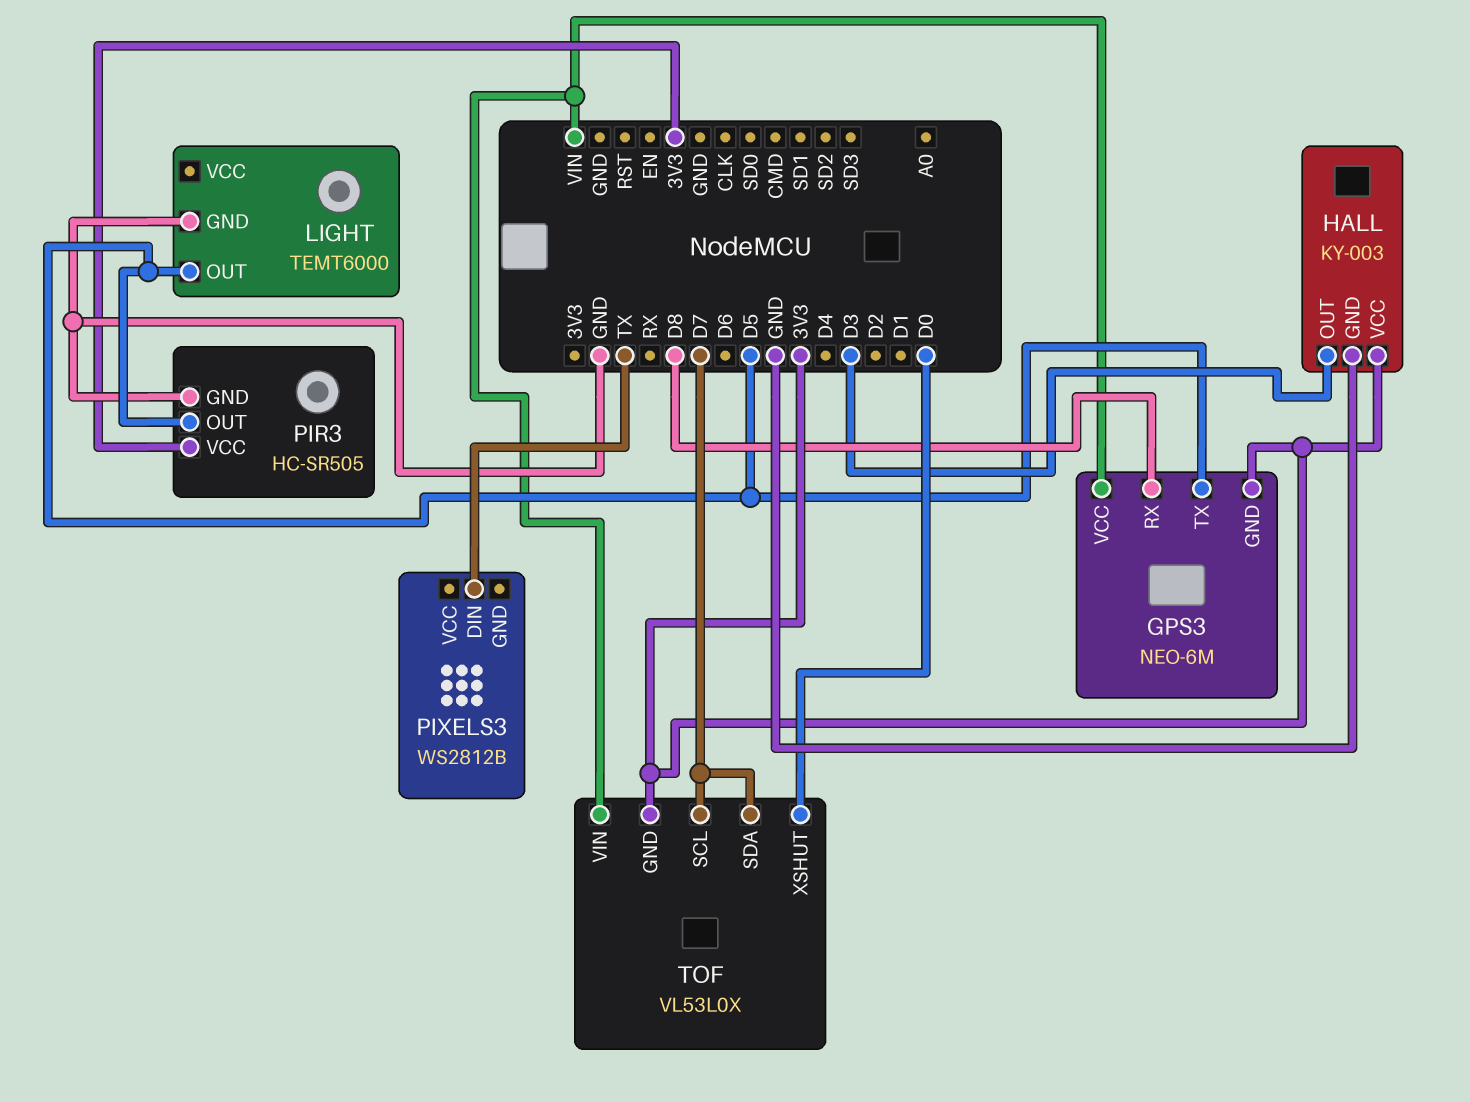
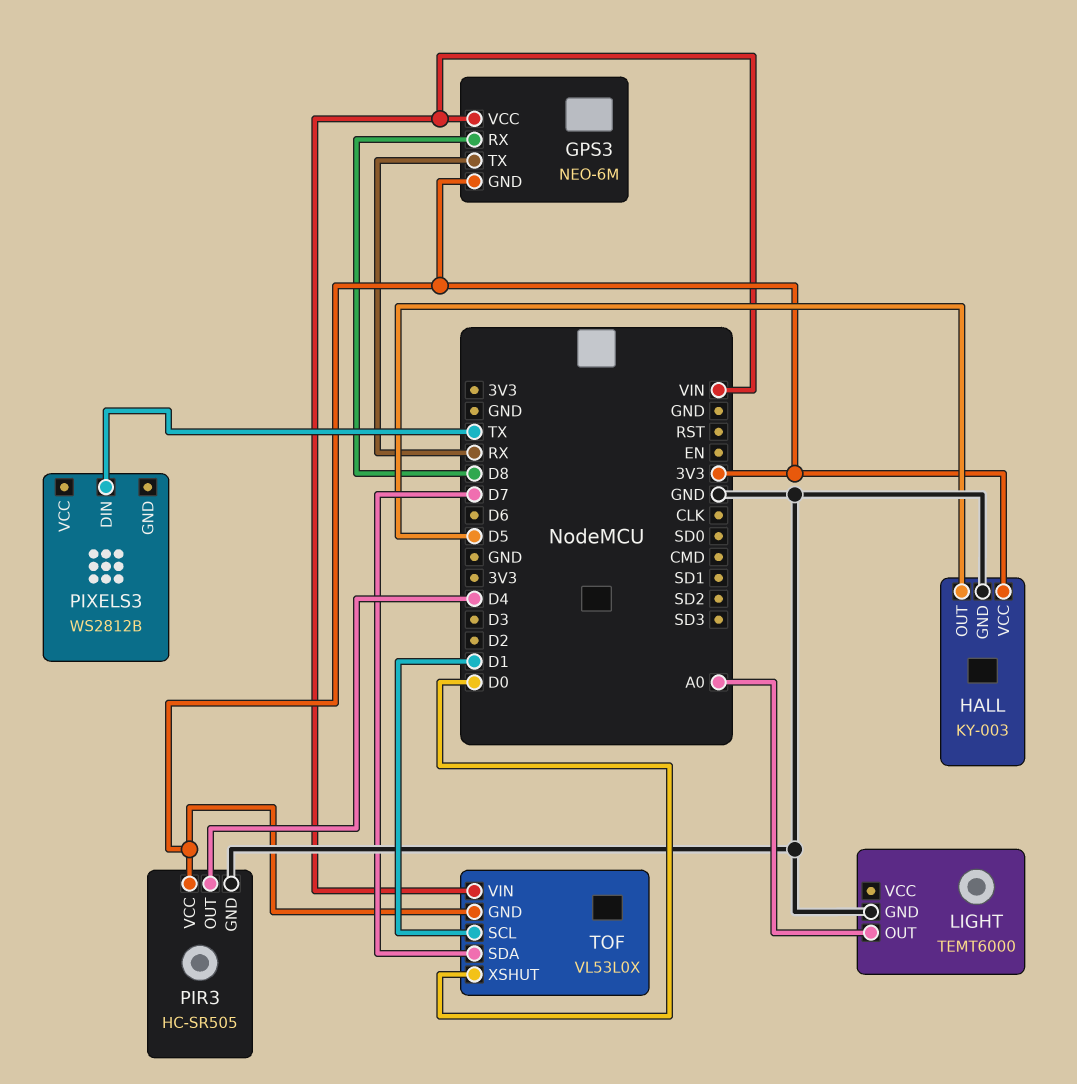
GPS3 pin TX: D5 -> RX
HALL pin OUT: D3 -> D5
LIGHT pin OUT: D5 -> A0
PIR3 pin OUT: D5 -> D4
TOF pin SCL: D7 -> D1

